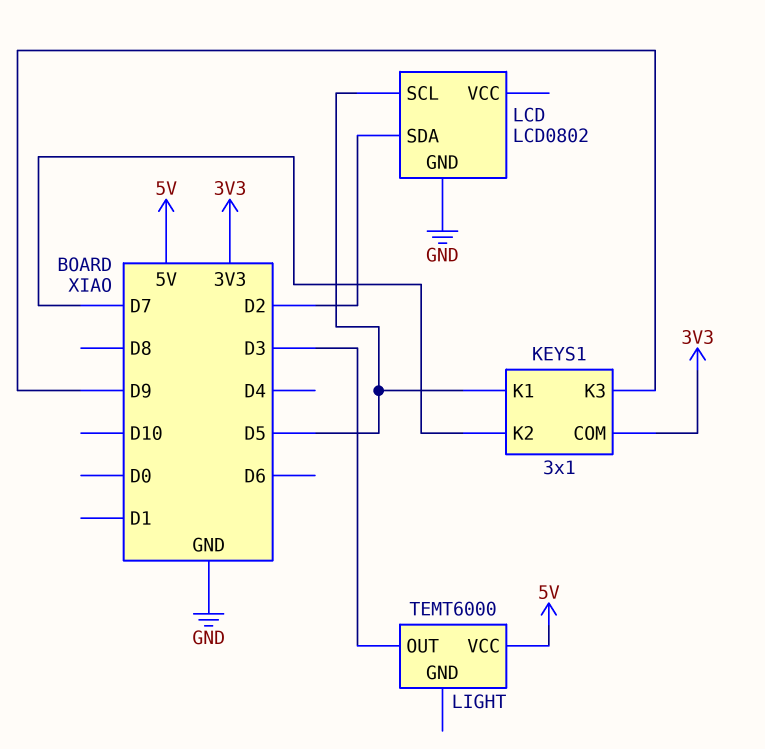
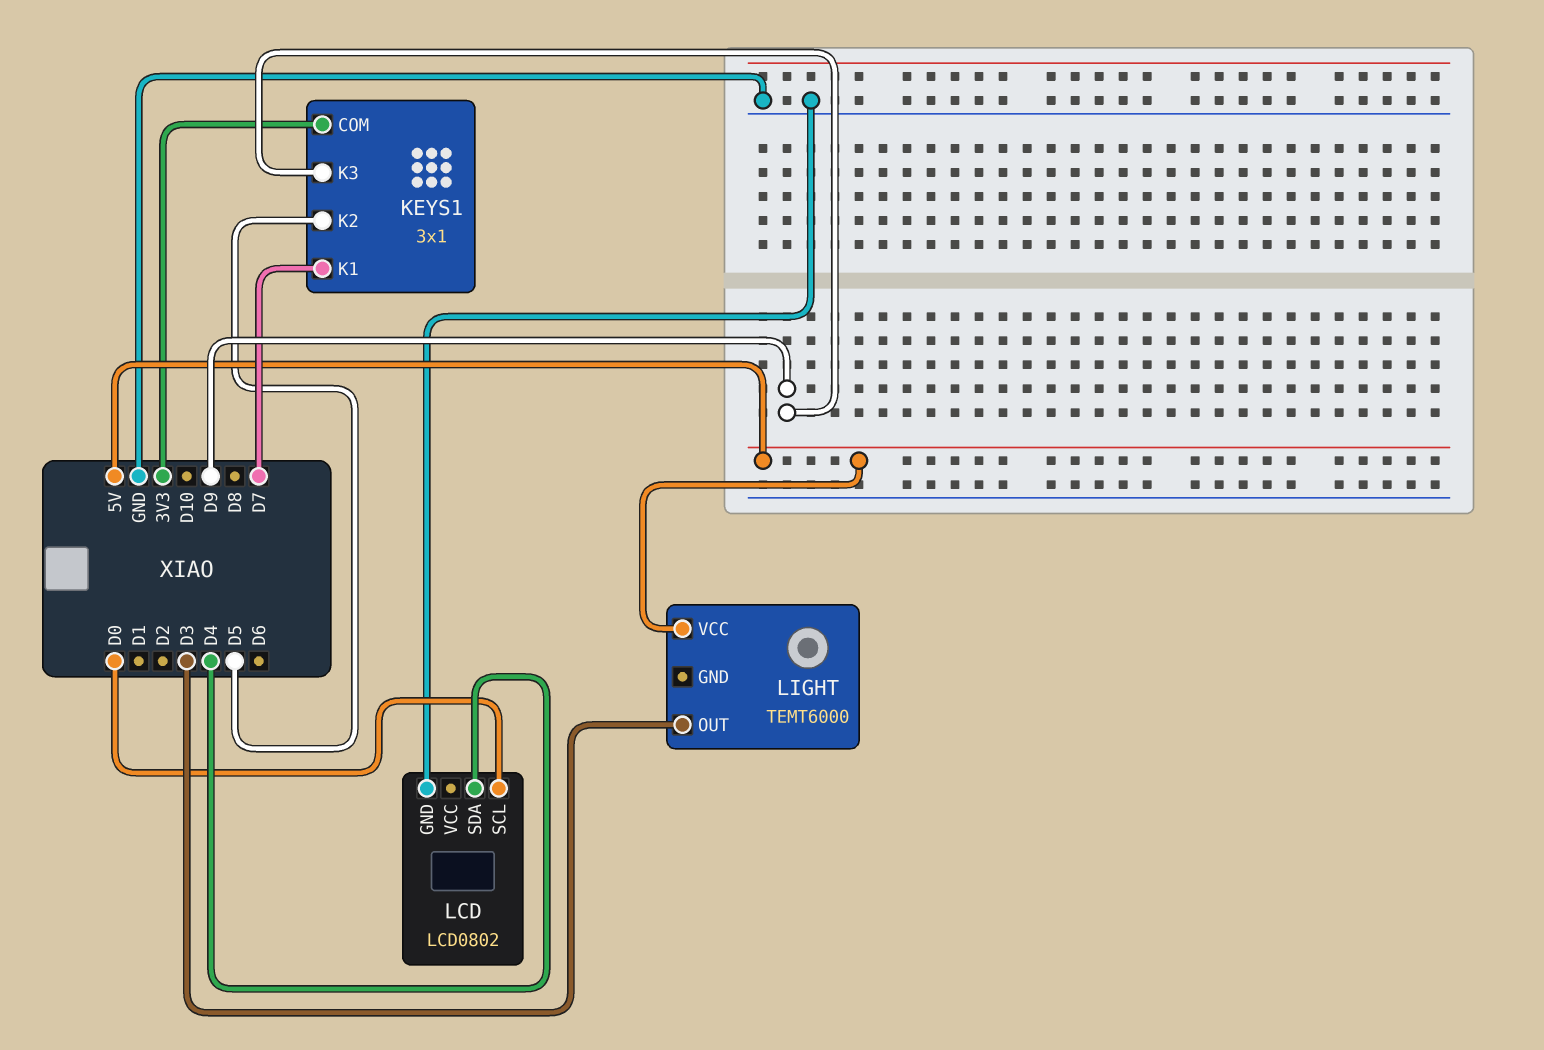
KEYS1 pin K1: D5 -> D7
KEYS1 pin K2: D7 -> D5
LCD pin SCL: D5 -> D0
LCD pin SDA: D2 -> D4

